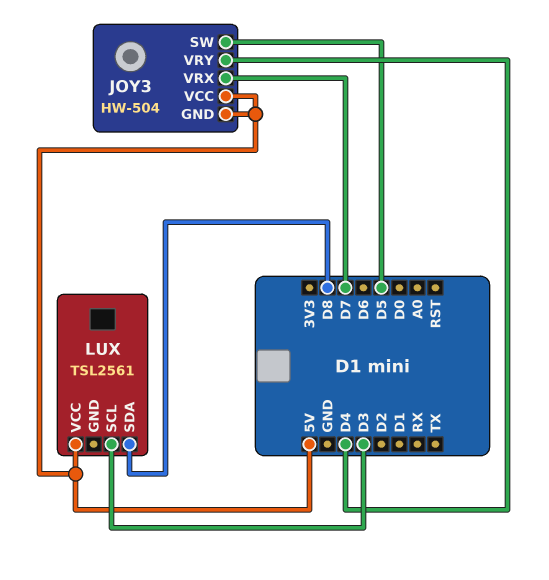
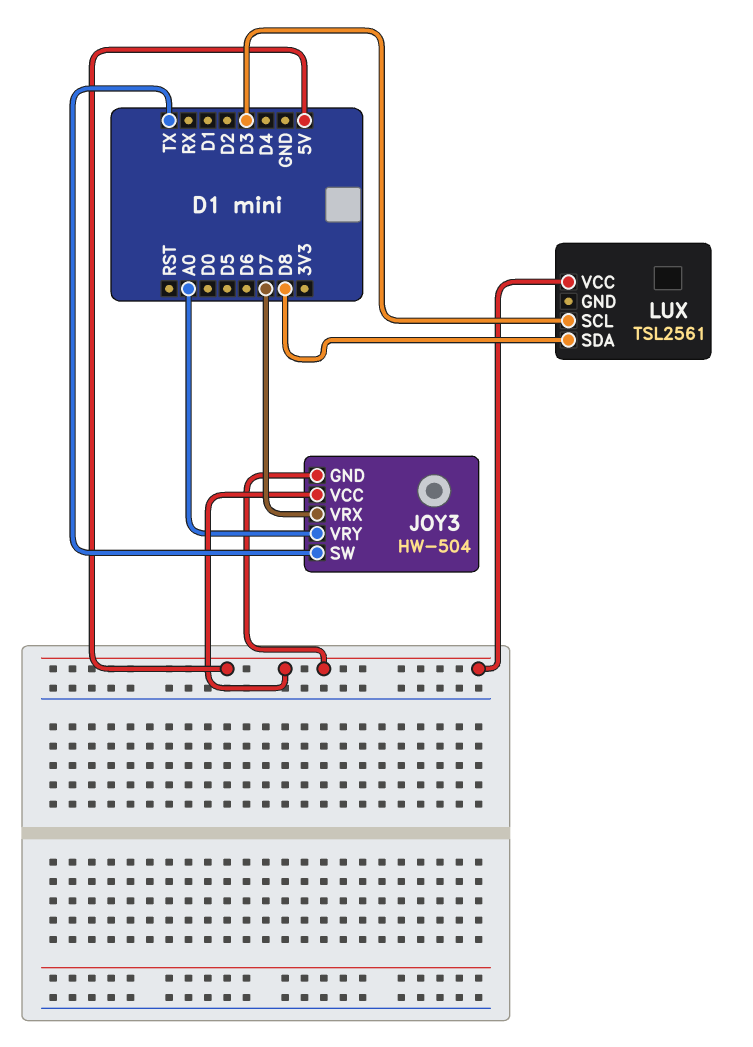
JOY3 pin SW: D5 -> TX
JOY3 pin VRY: D4 -> A0

